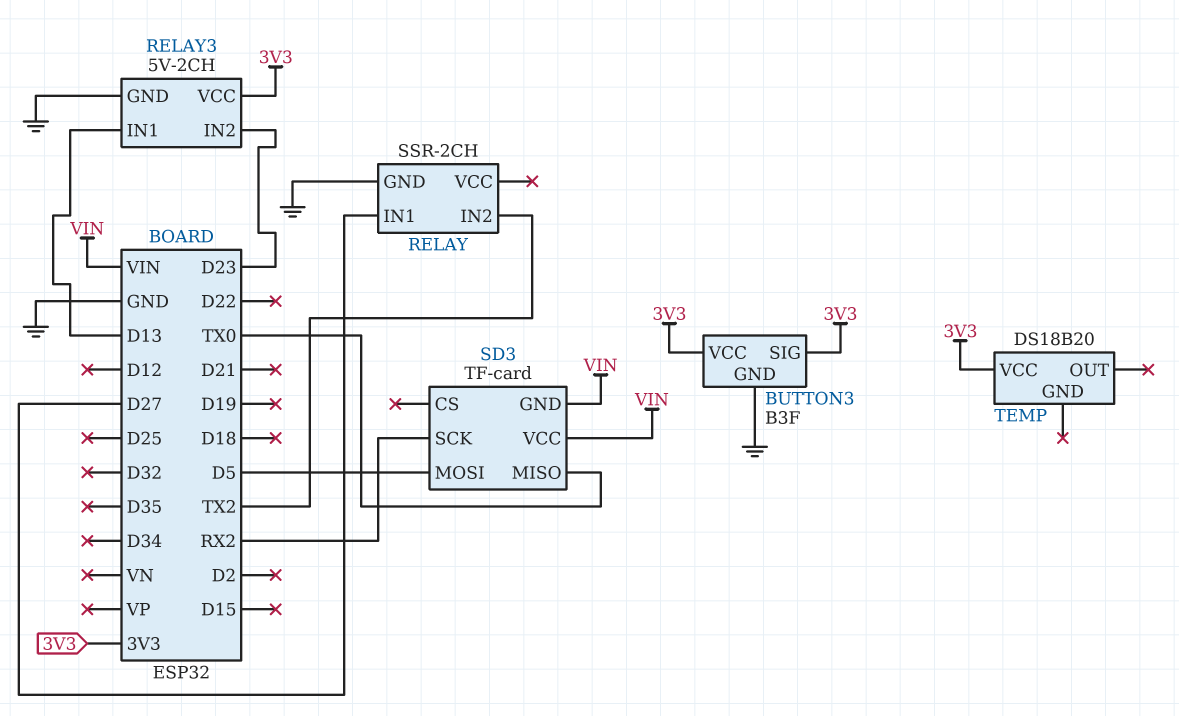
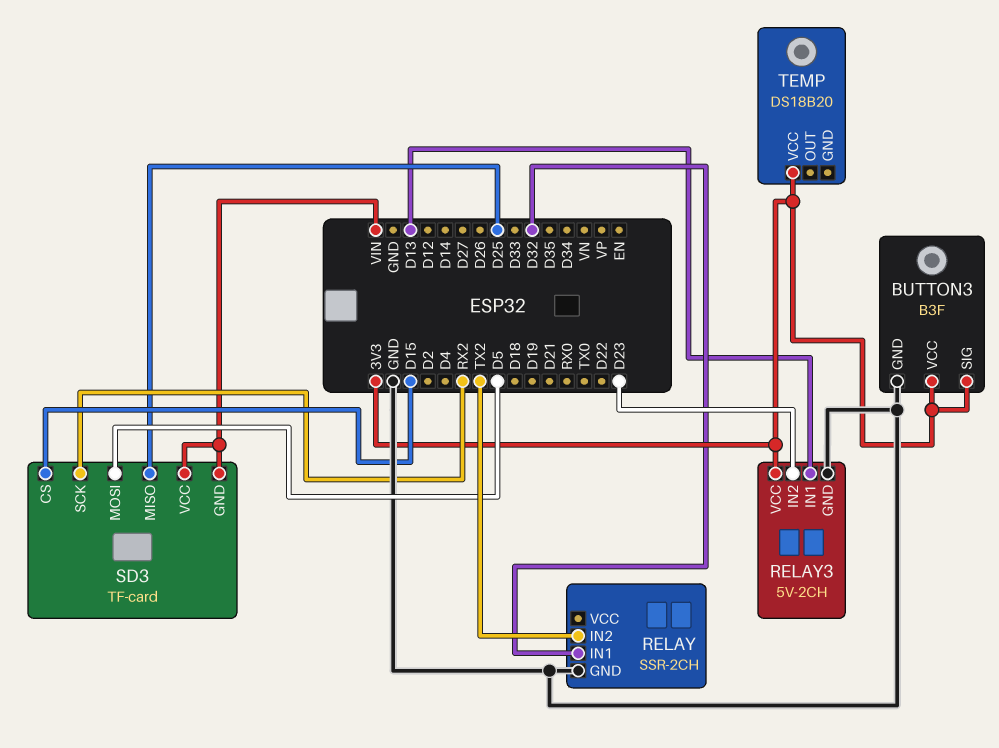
RELAY pin IN1: D27 -> D32
SD3 pin CS: none -> D15
SD3 pin MISO: TX0 -> D25

